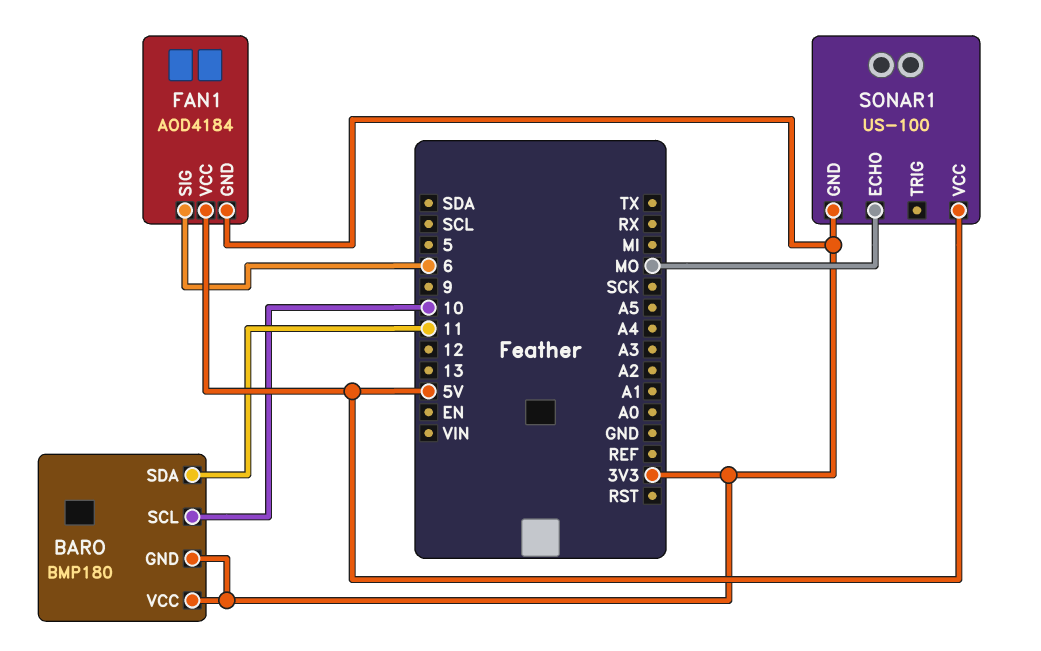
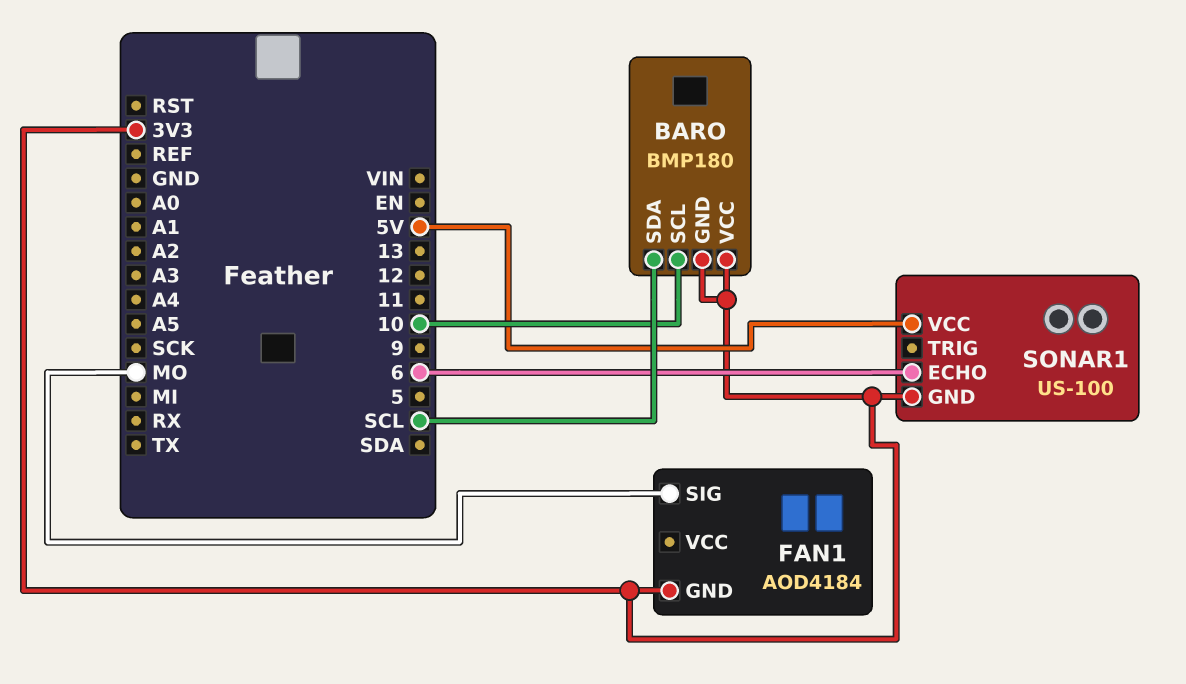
BARO pin SDA: 11 -> SCL
FAN1 pin SIG: 6 -> MO
FAN1 pin VCC: 5V -> none
SONAR1 pin ECHO: MO -> 6

